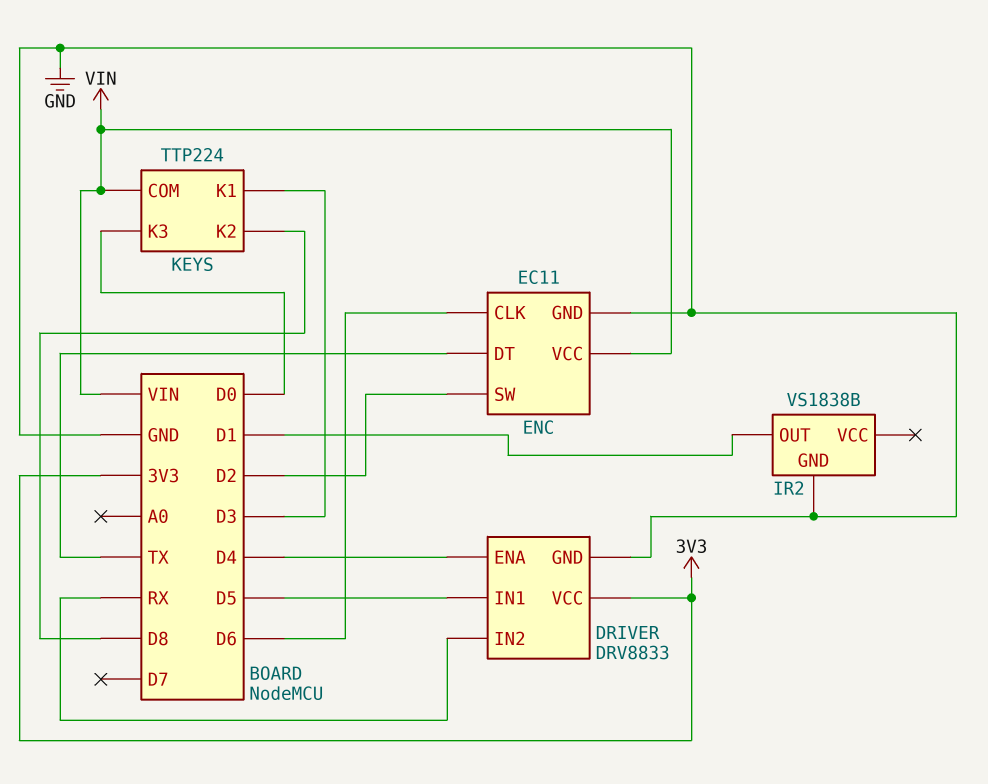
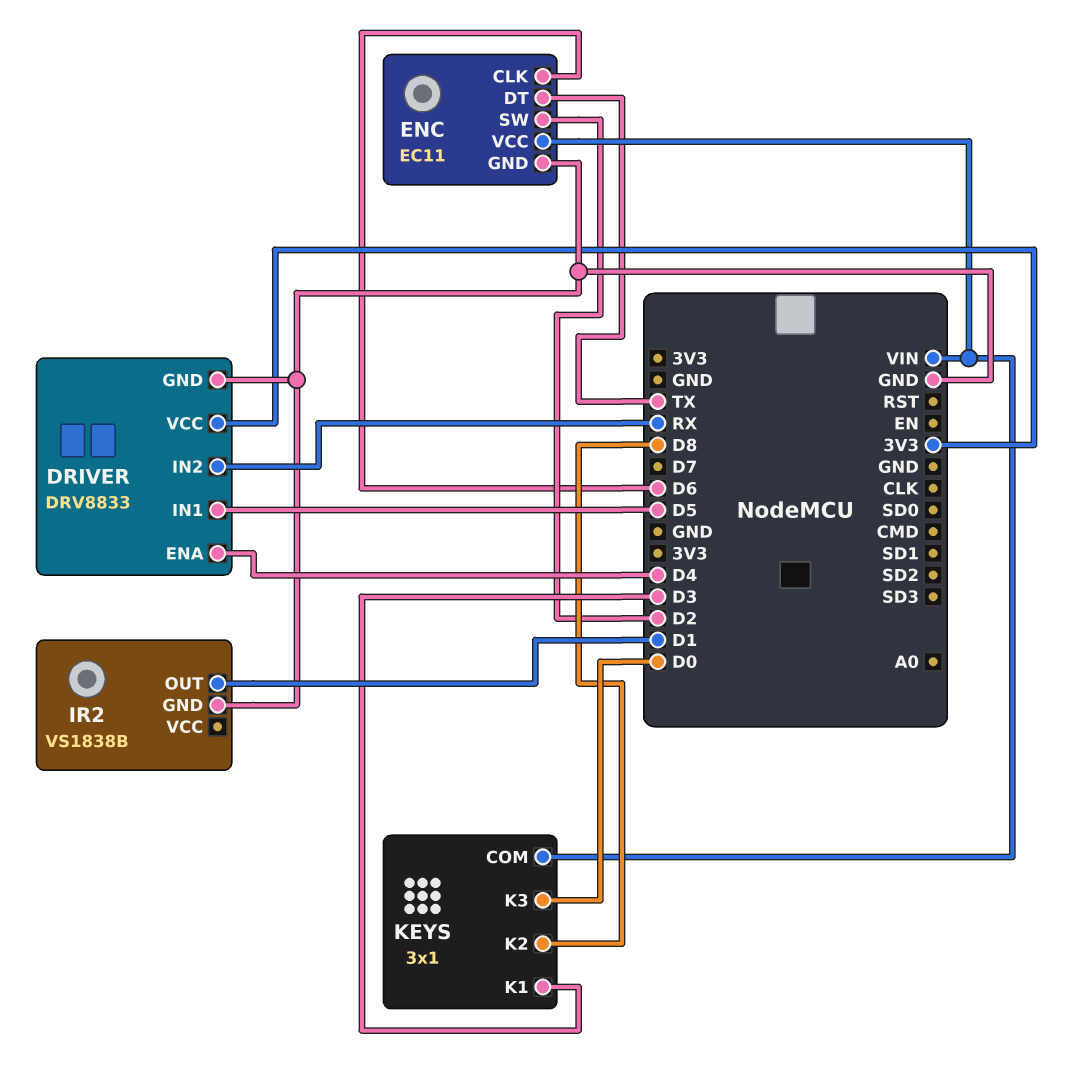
KEYS: TTP224 -> 3x1

